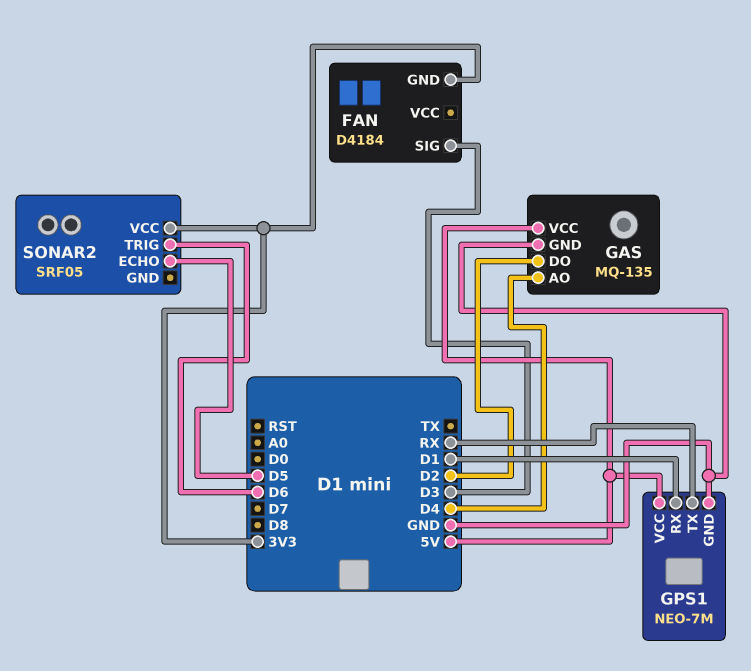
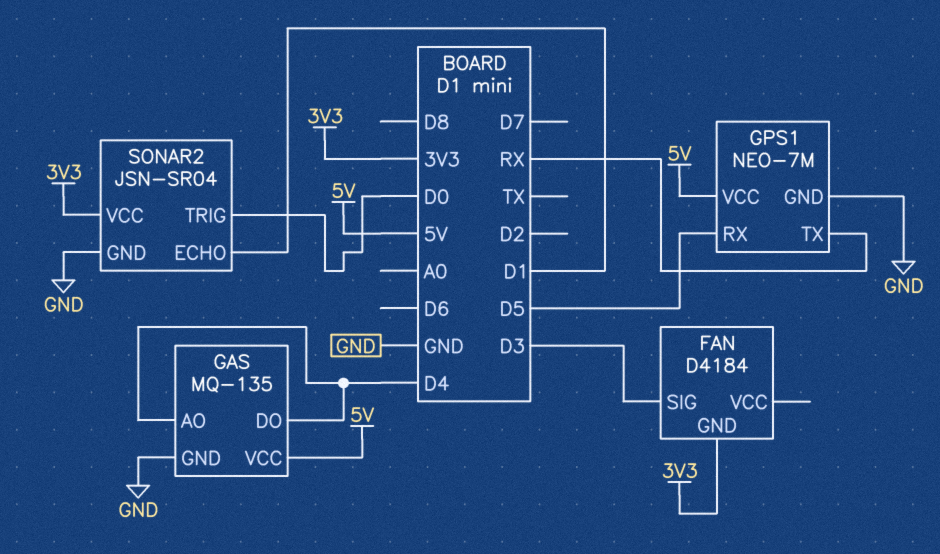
GAS pin DO: D2 -> D4
GPS1 pin RX: D1 -> D5
SONAR2: SRF05 -> JSN-SR04
SONAR2 pin ECHO: D5 -> D1
SONAR2 pin GND: none -> GND
SONAR2 pin TRIG: D6 -> D0

